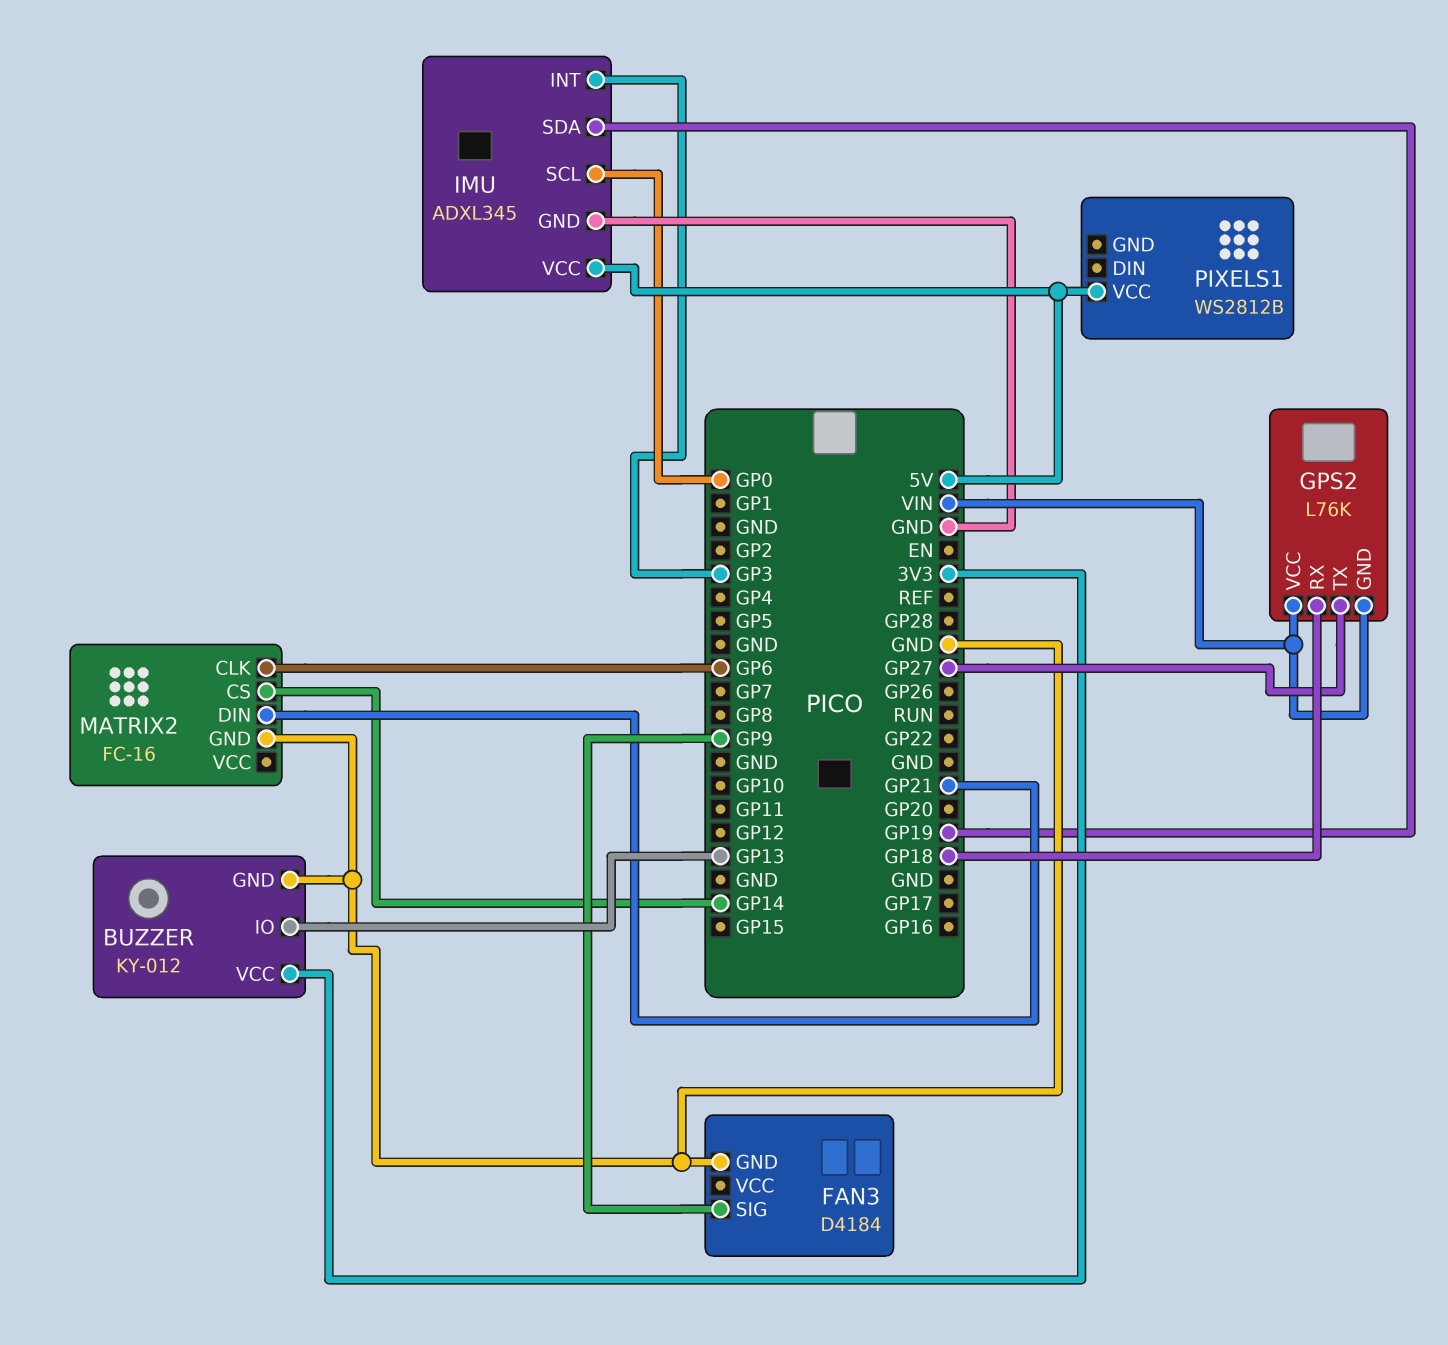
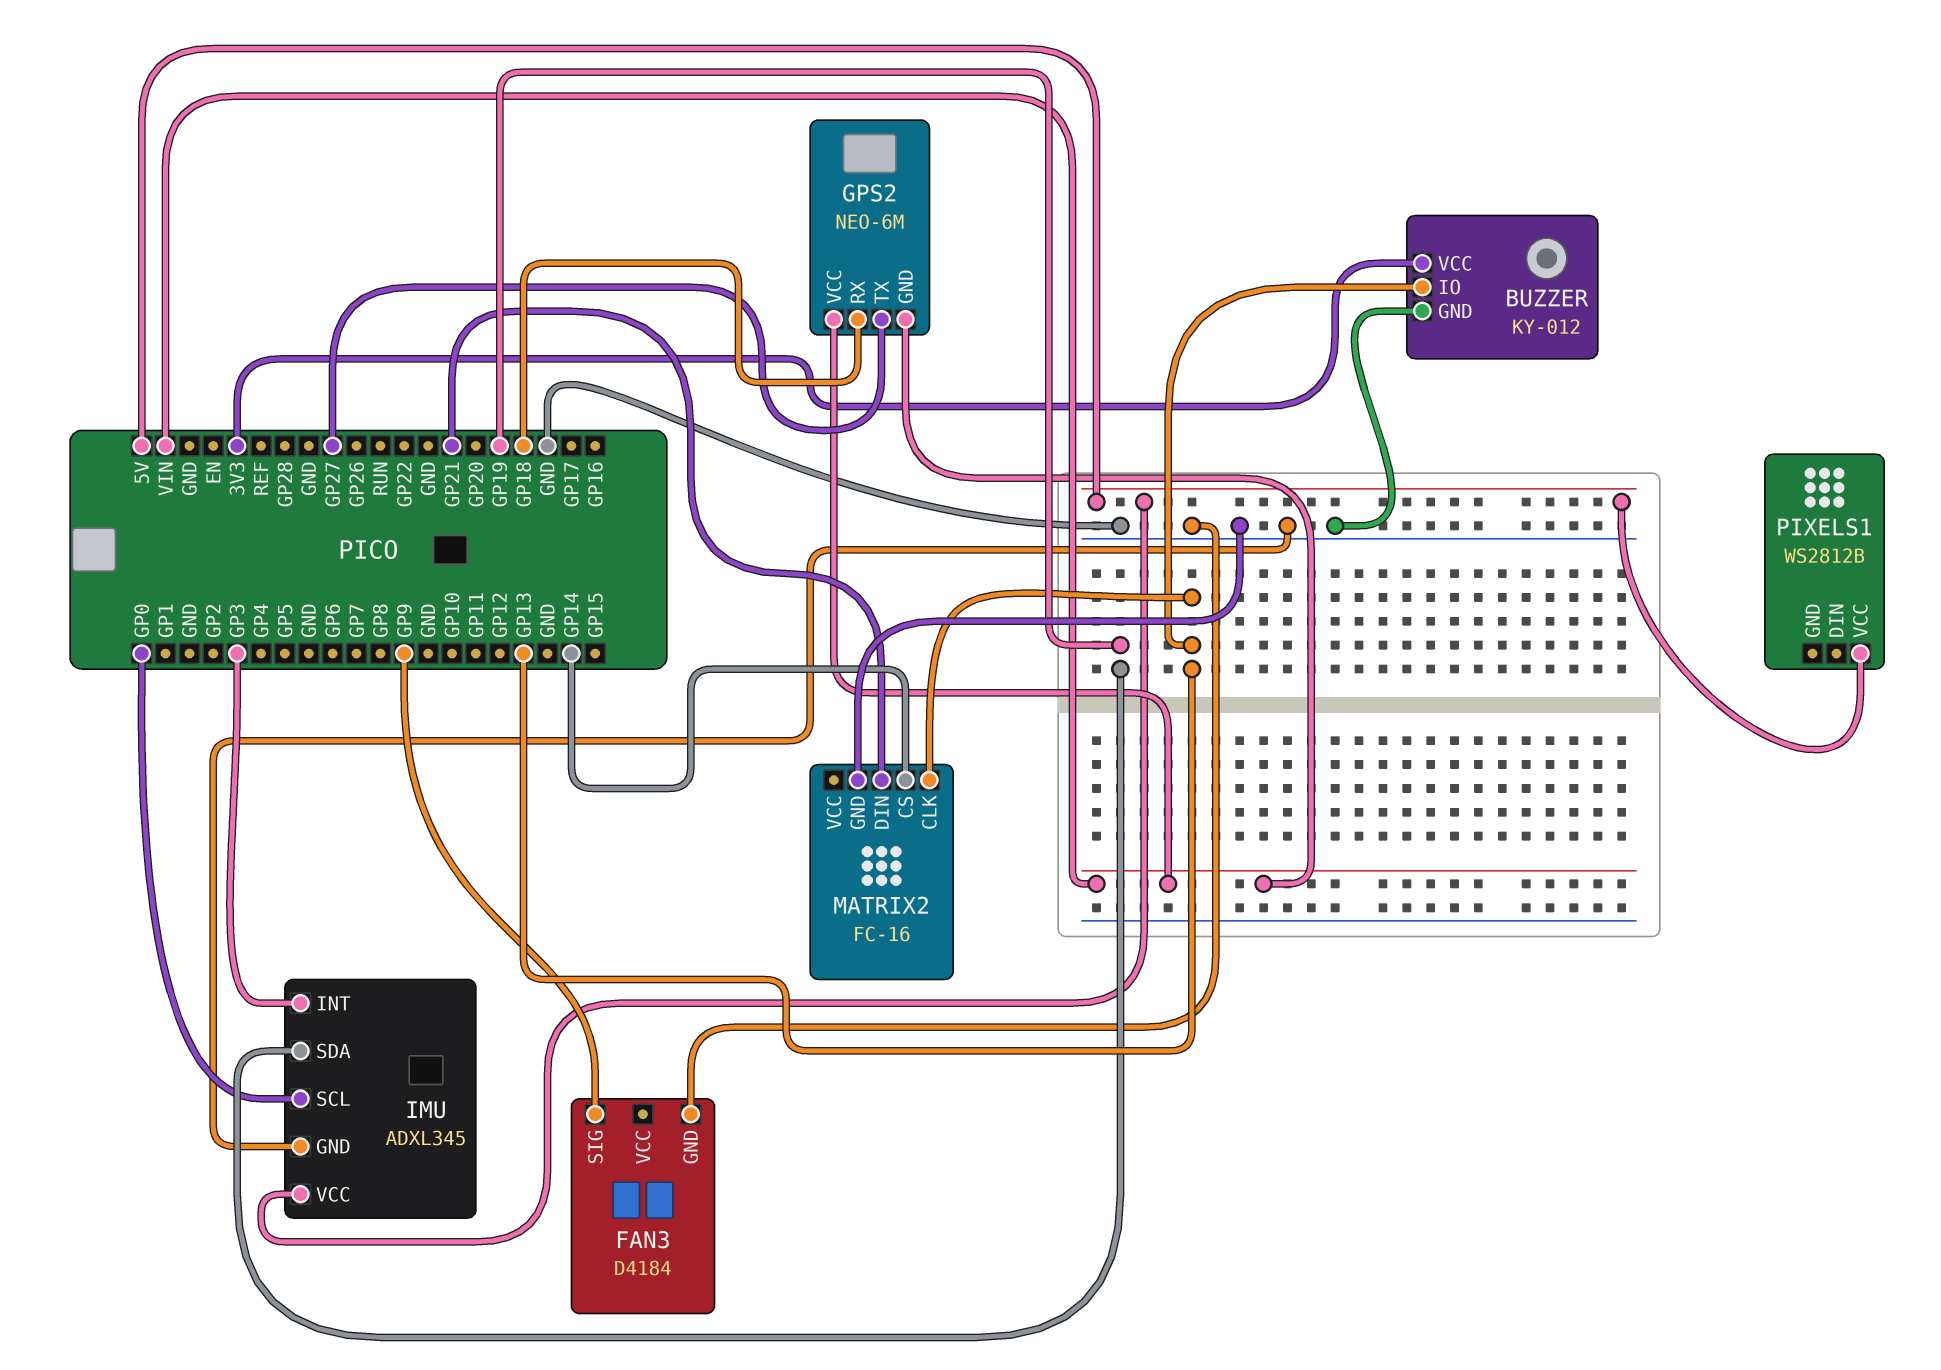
GPS2: L76K -> NEO-6M
MATRIX2 pin CLK: GP6 -> GP13

